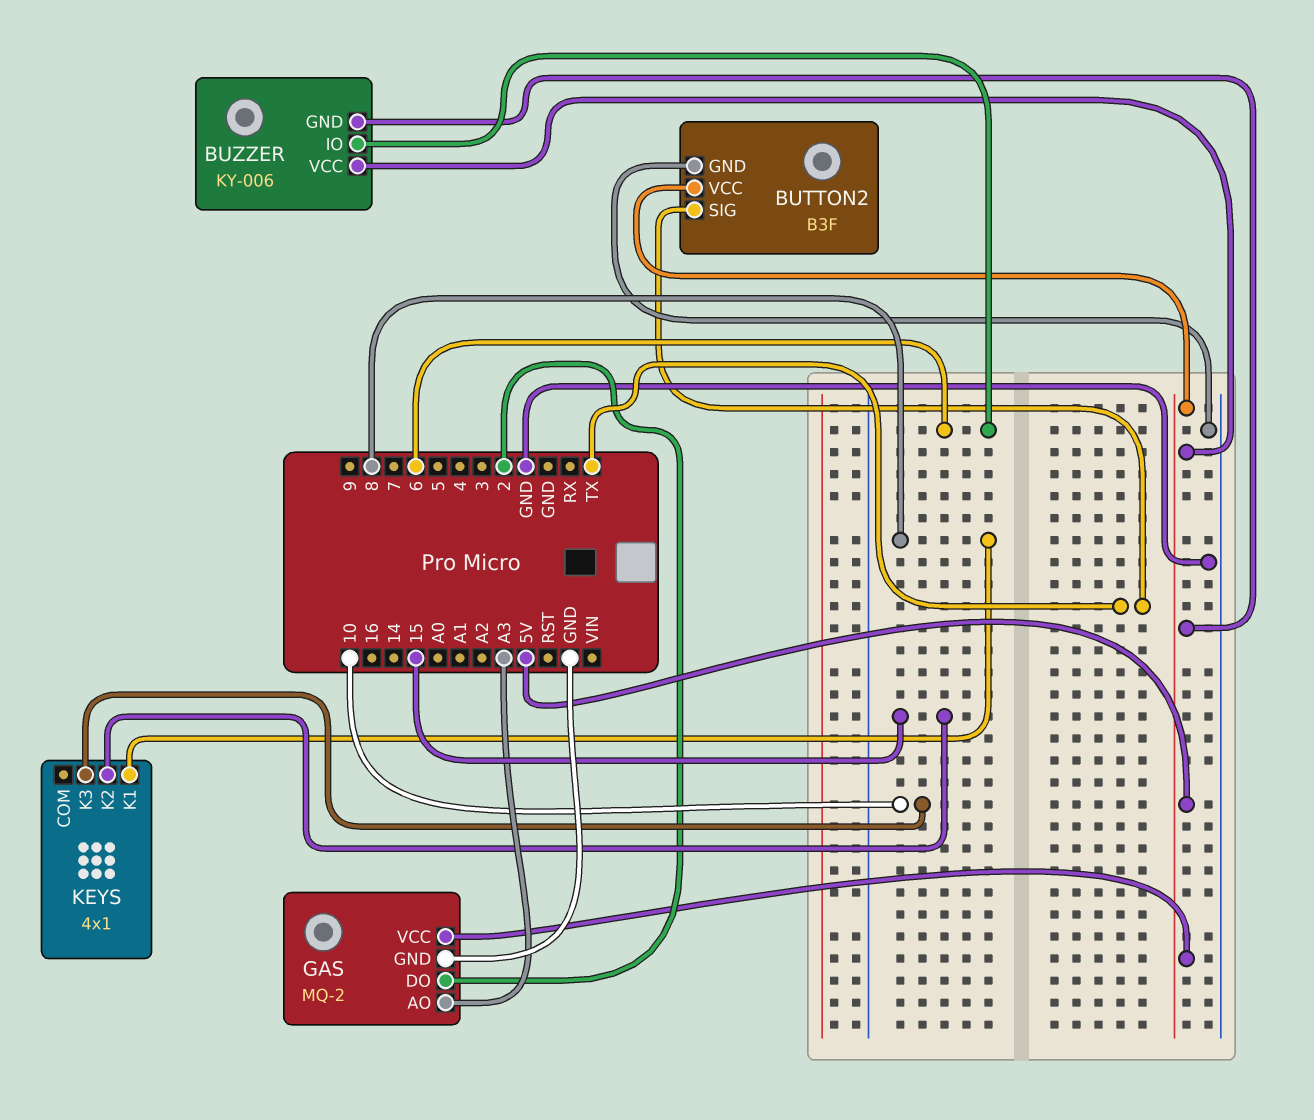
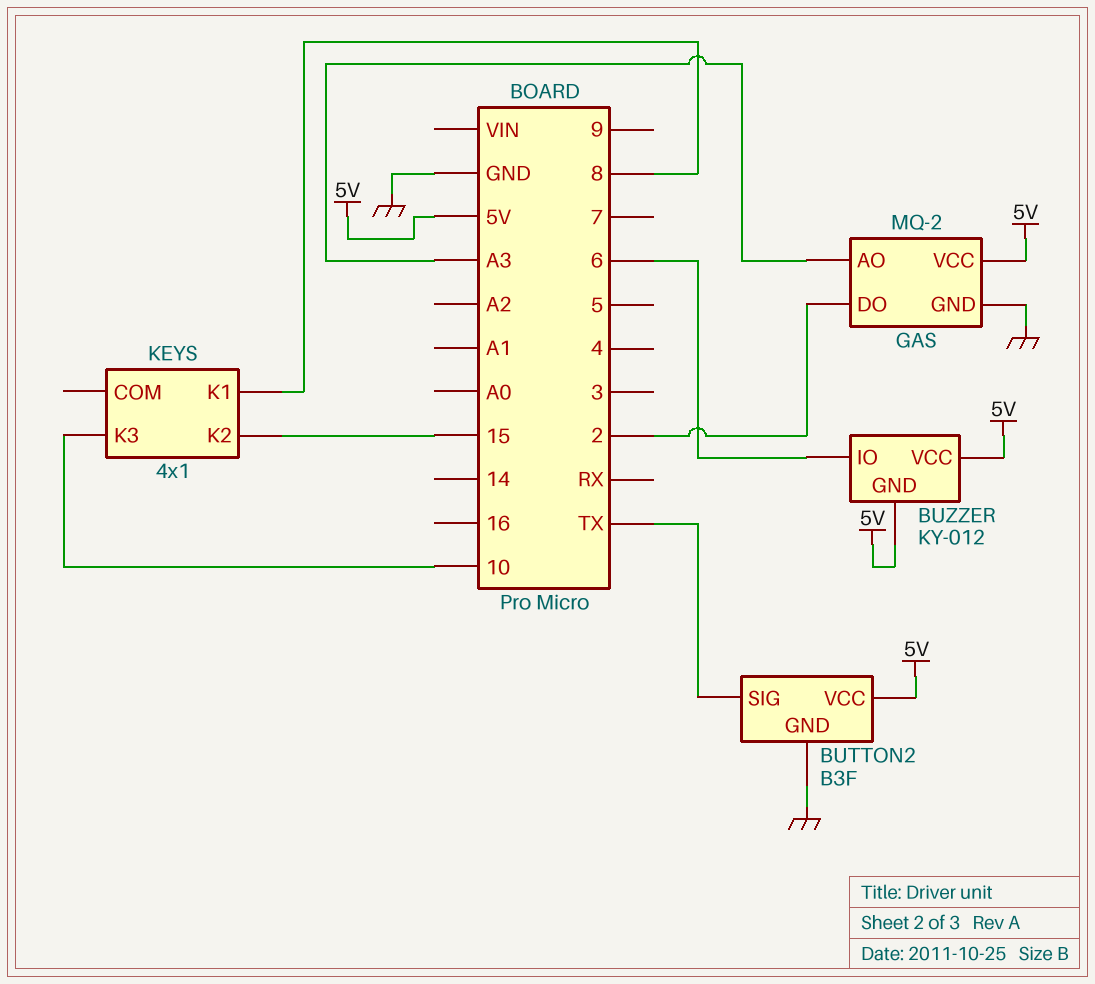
BUZZER: KY-006 -> KY-012

